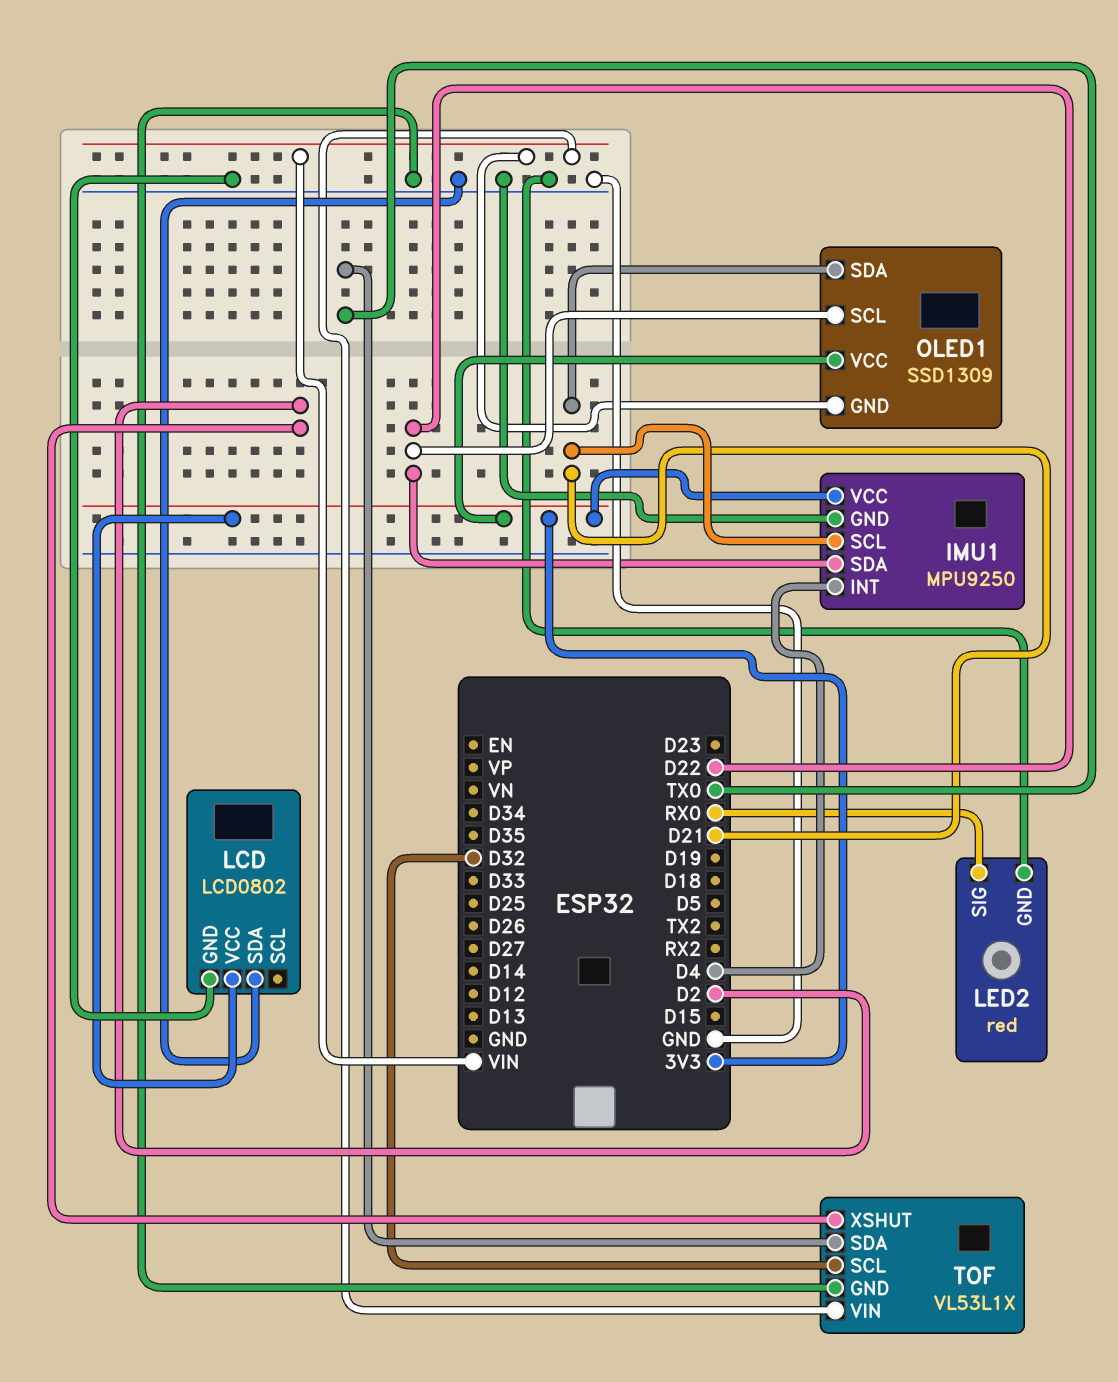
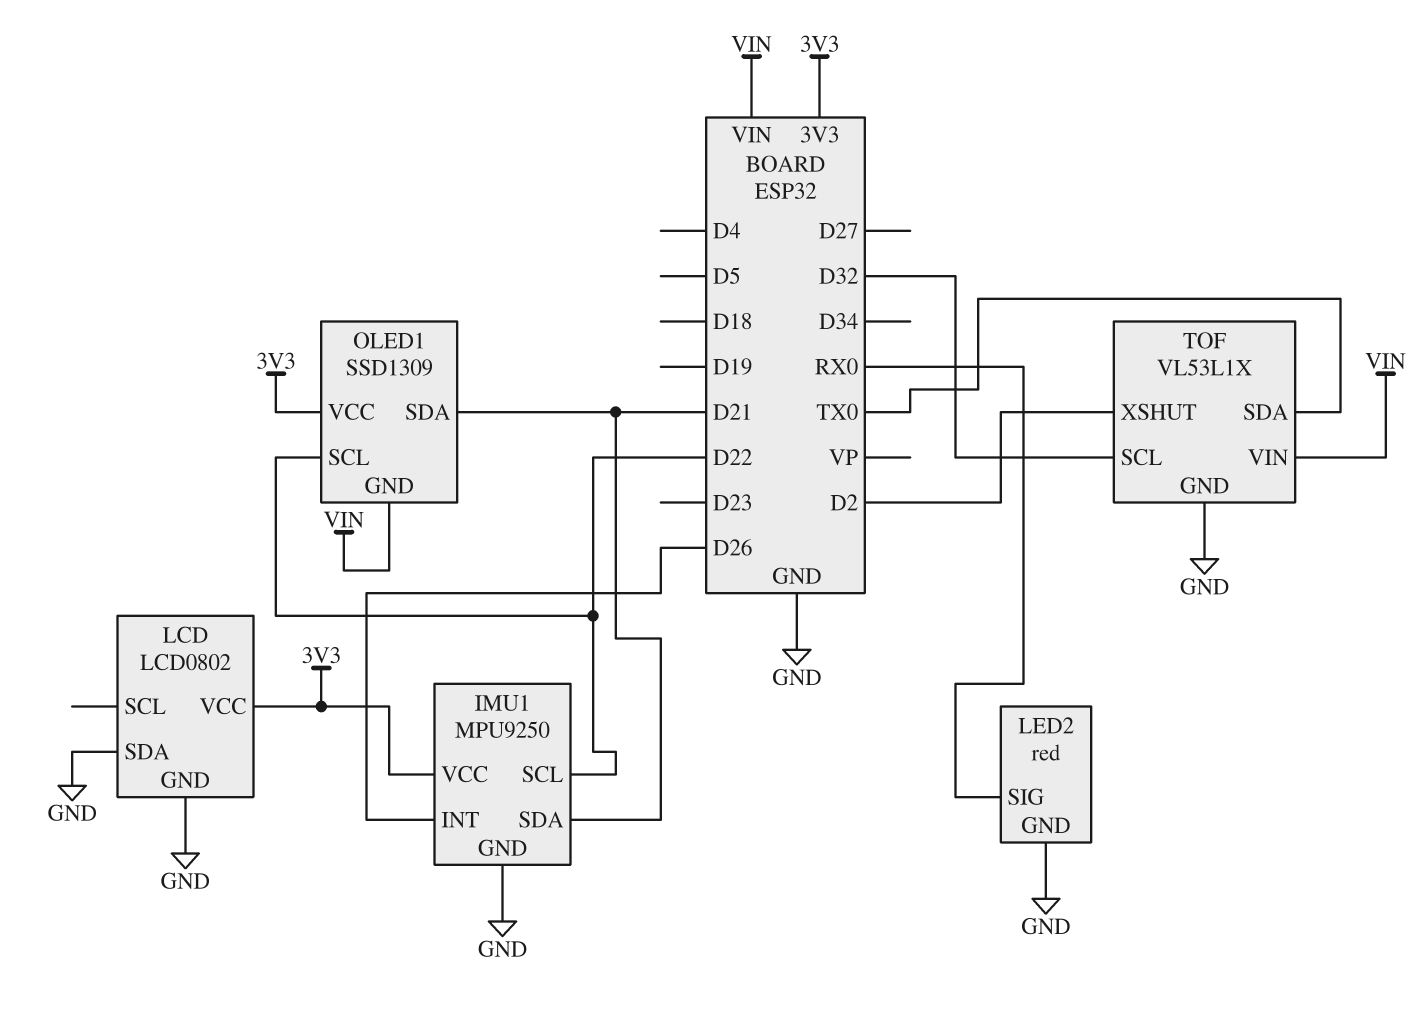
IMU1 pin INT: D4 -> D26
IMU1 pin SCL: D21 -> D22
IMU1 pin SDA: D22 -> D21

